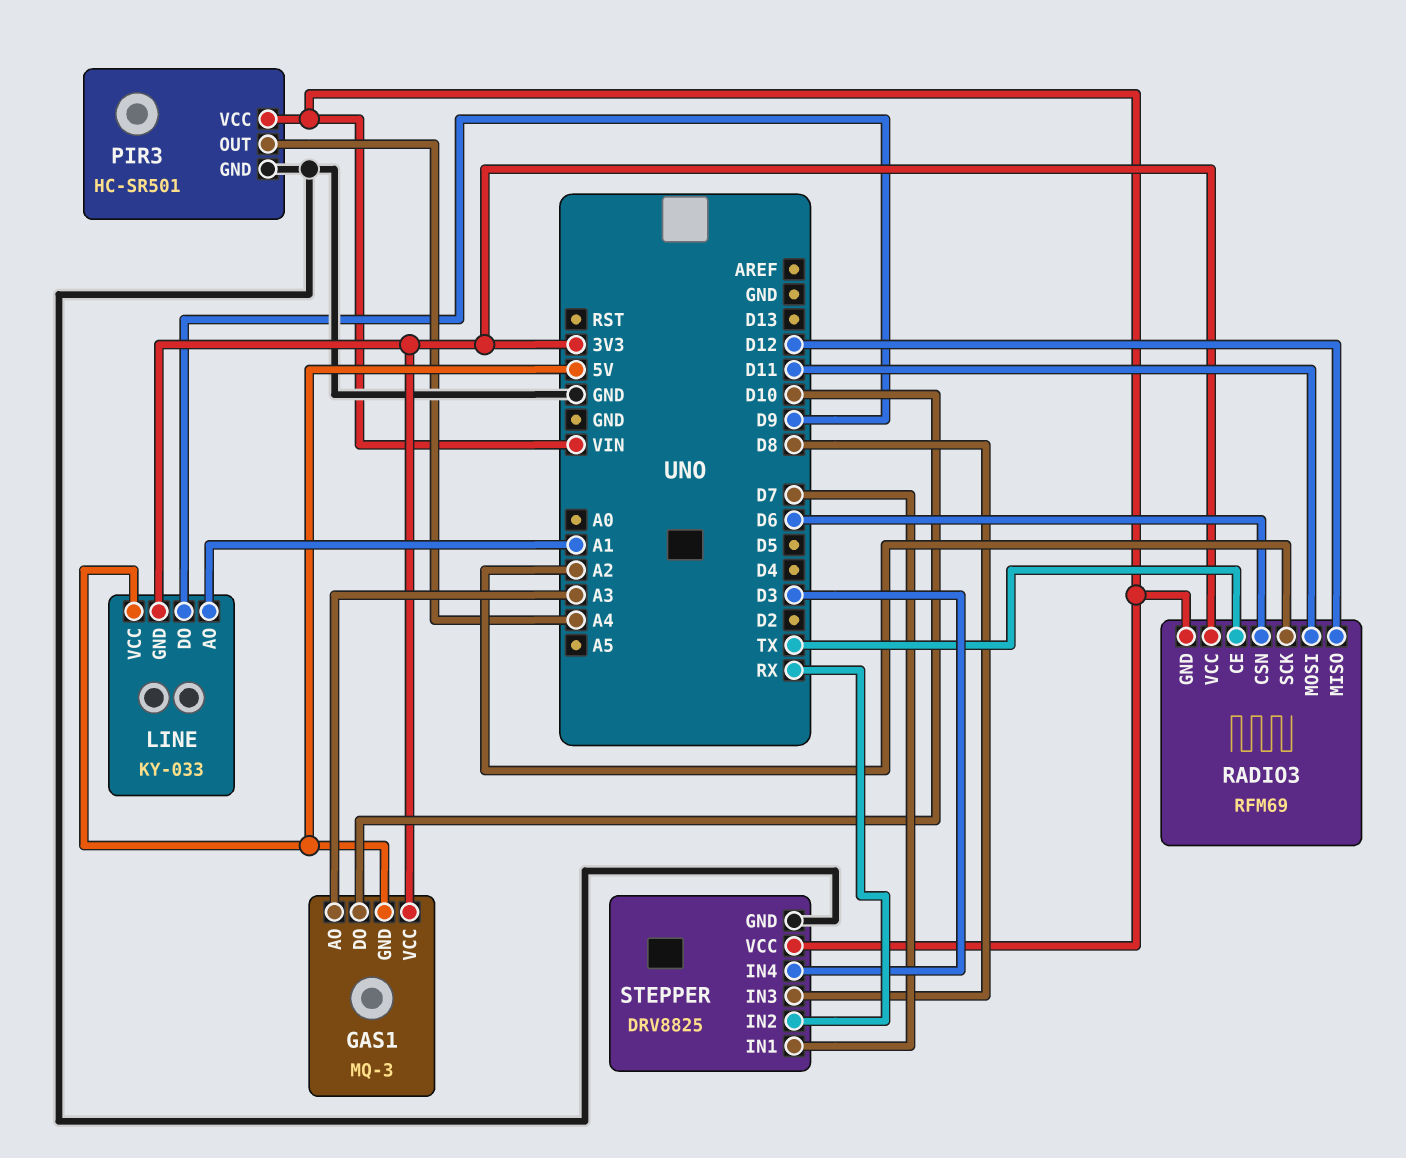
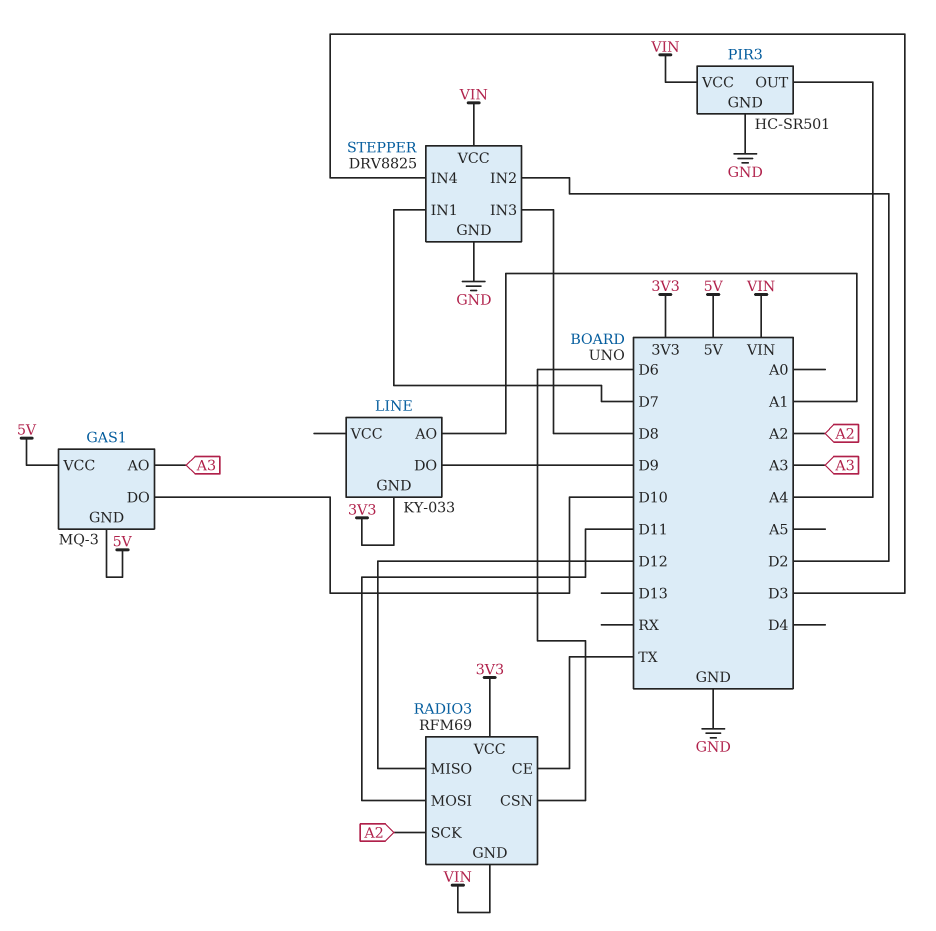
GAS1 pin VCC: 3V3 -> 5V
LINE pin VCC: 5V -> none
STEPPER pin IN2: RX -> D2

